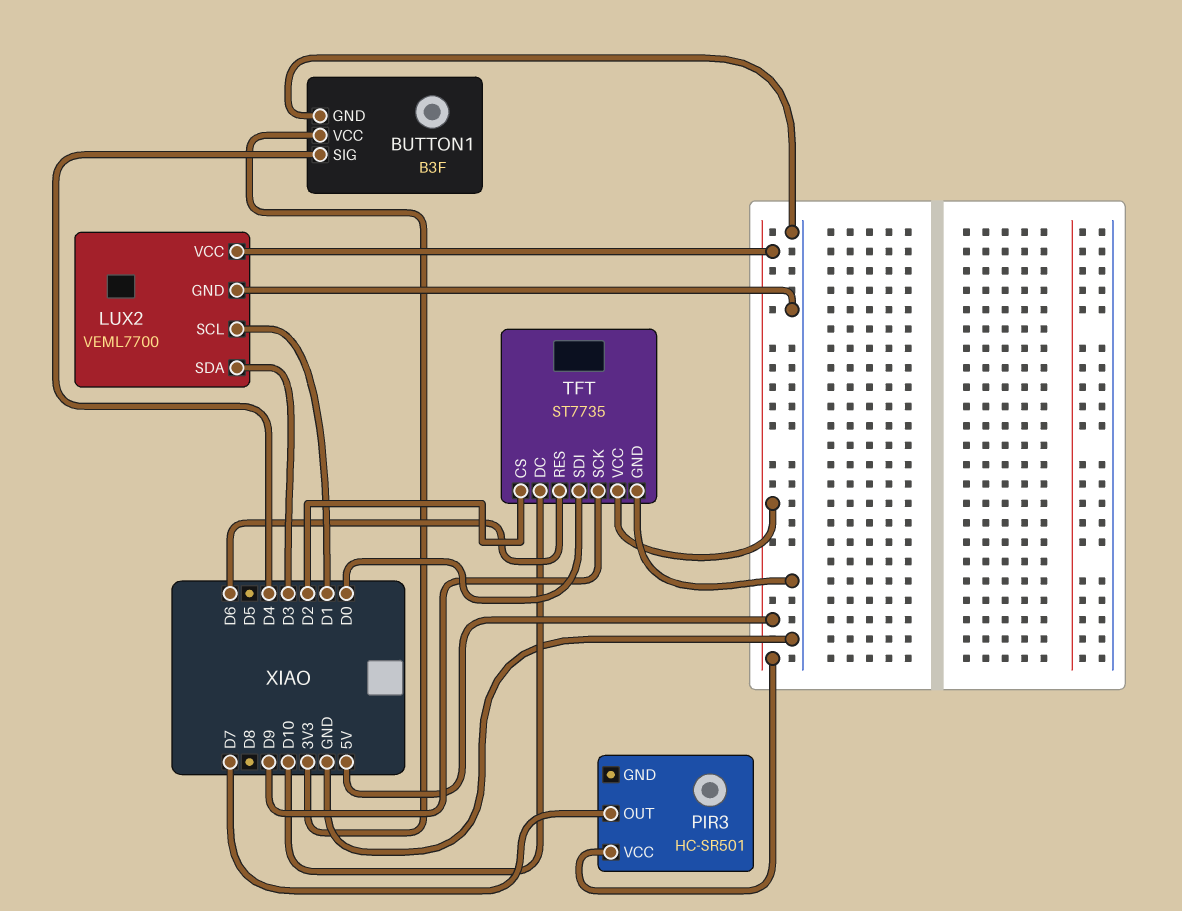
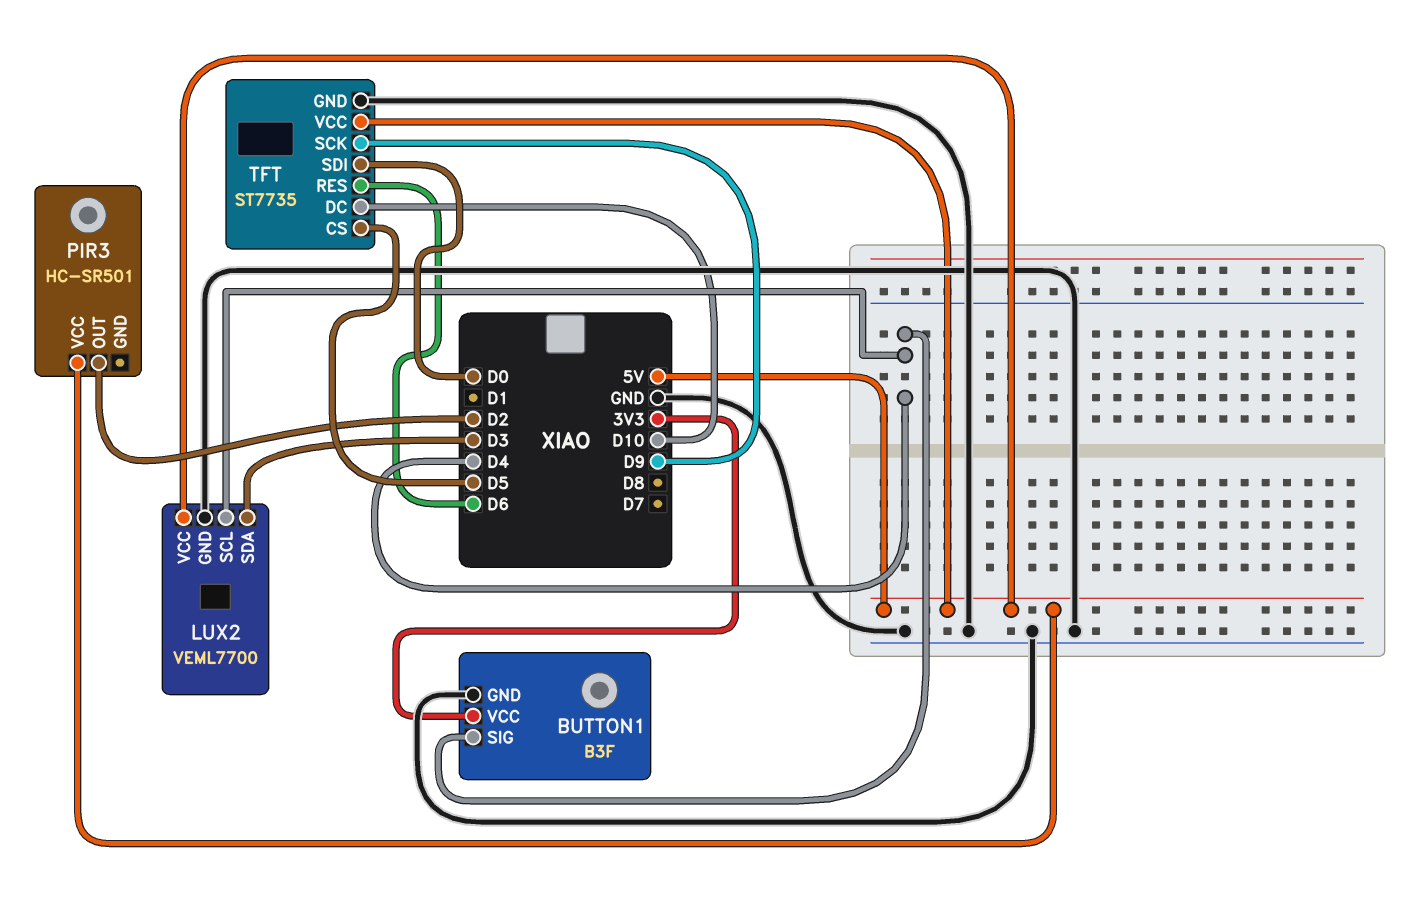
LUX2 pin SCL: D1 -> D4
PIR3 pin OUT: D7 -> D2
TFT pin CS: D2 -> D5

